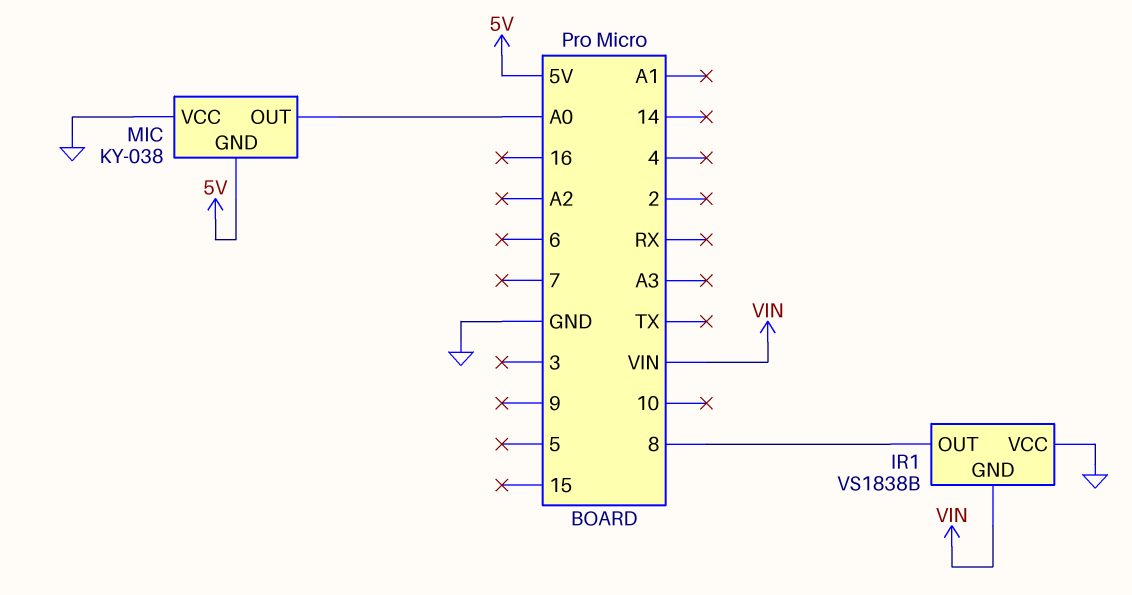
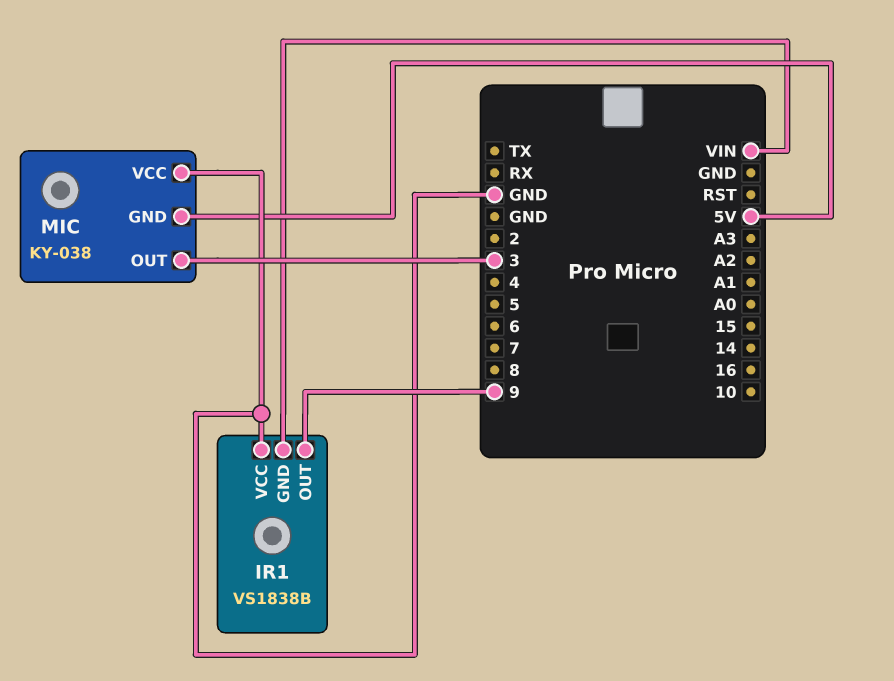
IR1 pin OUT: 8 -> 9
MIC pin OUT: A0 -> 3

